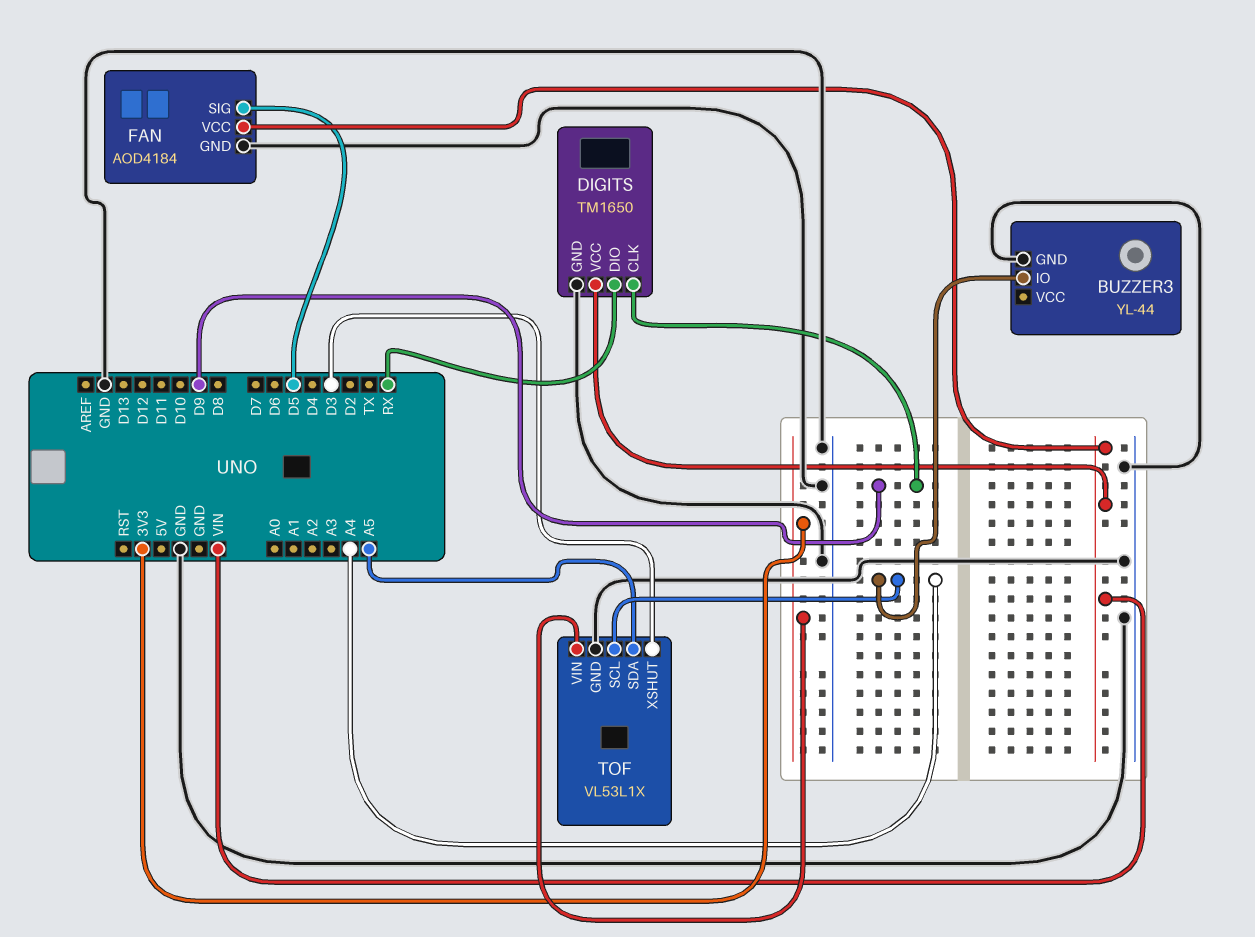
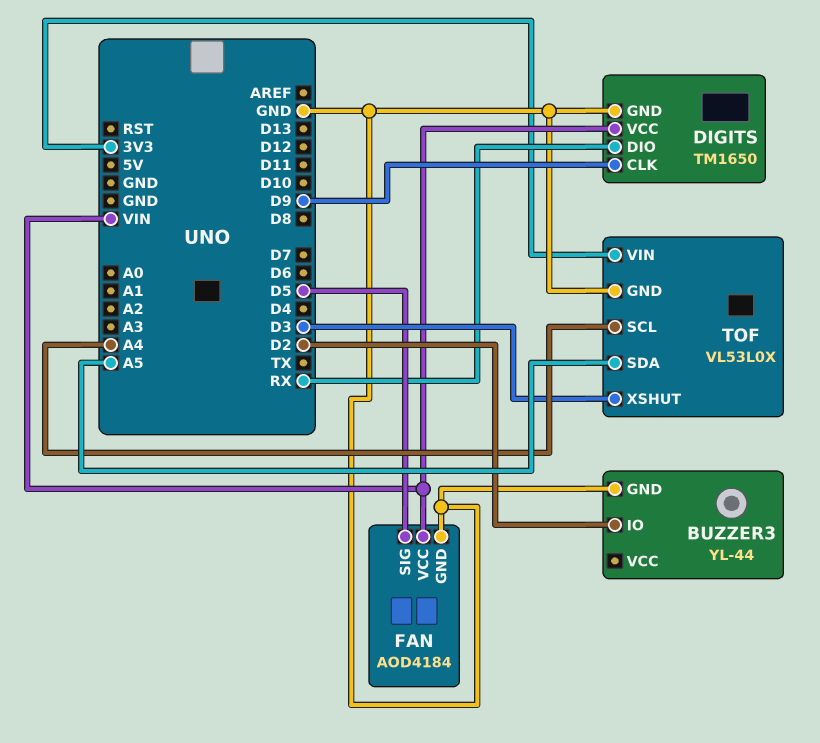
BUZZER3 pin IO: A4 -> D2
TOF: VL53L1X -> VL53L0X

